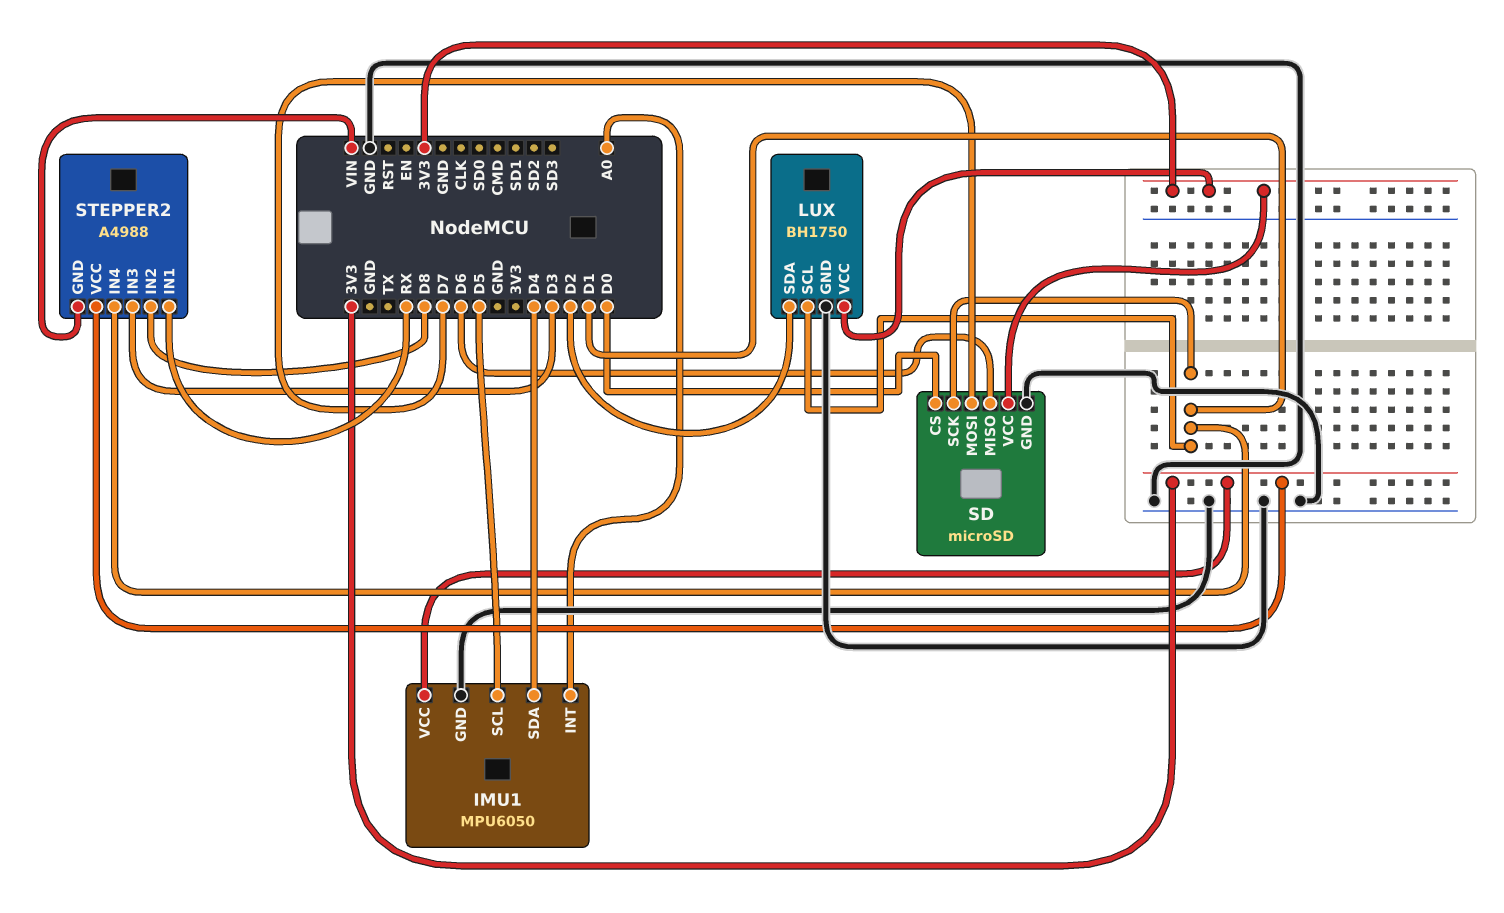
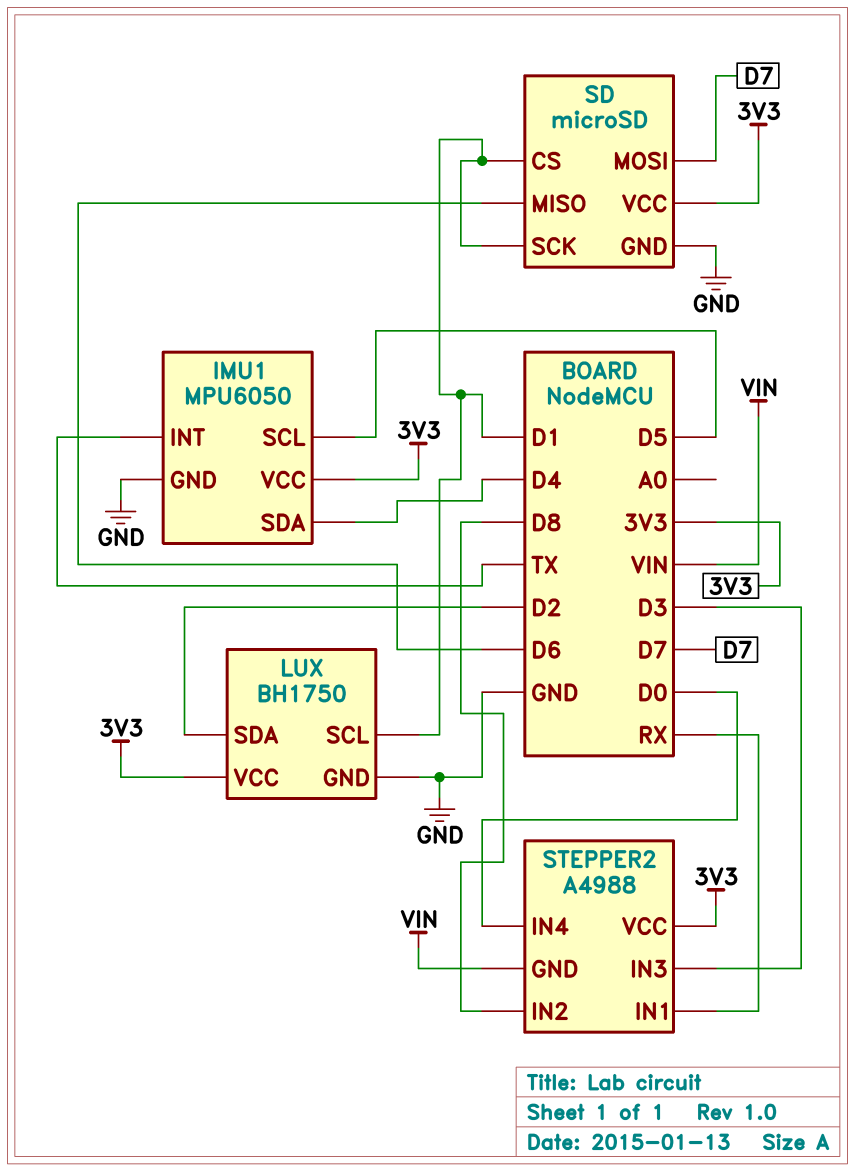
IMU1 pin INT: A0 -> TX
SD pin CS: D0 -> D1
STEPPER2 pin IN4: D1 -> D0

